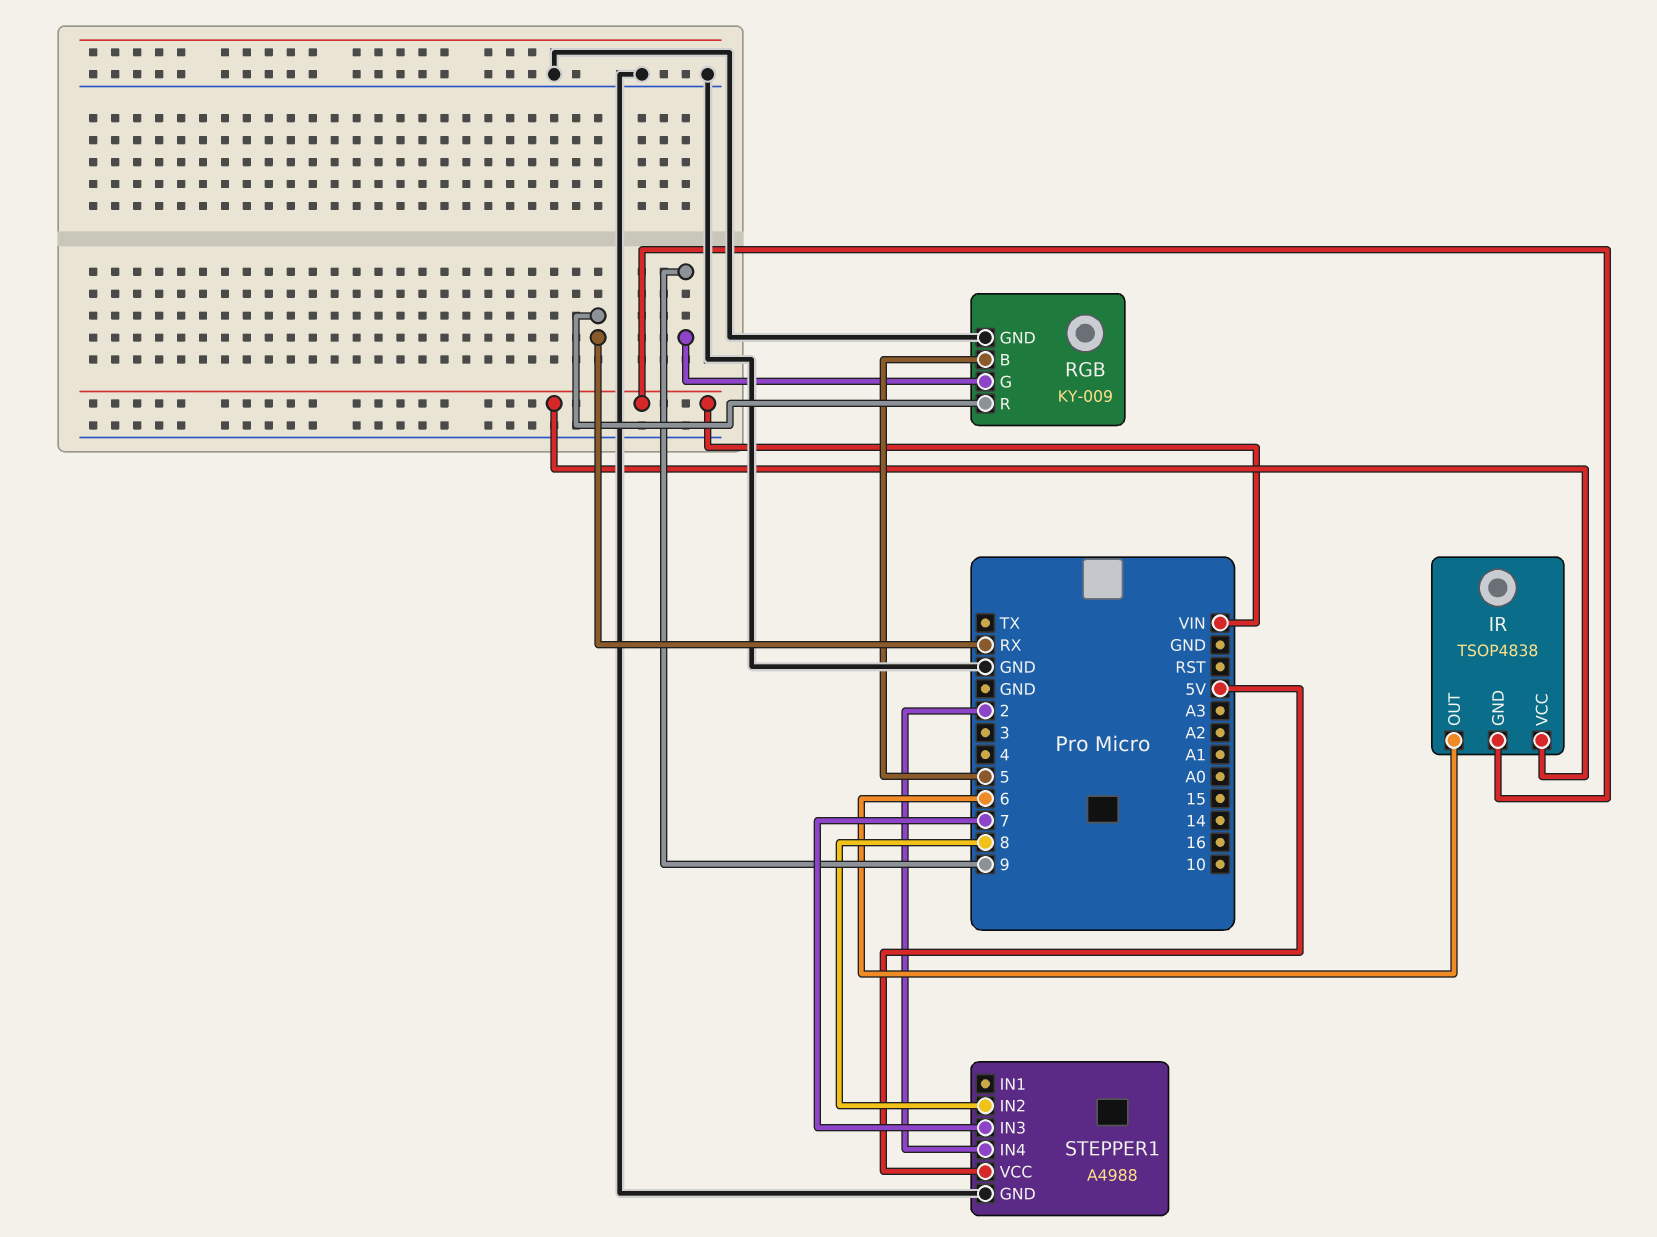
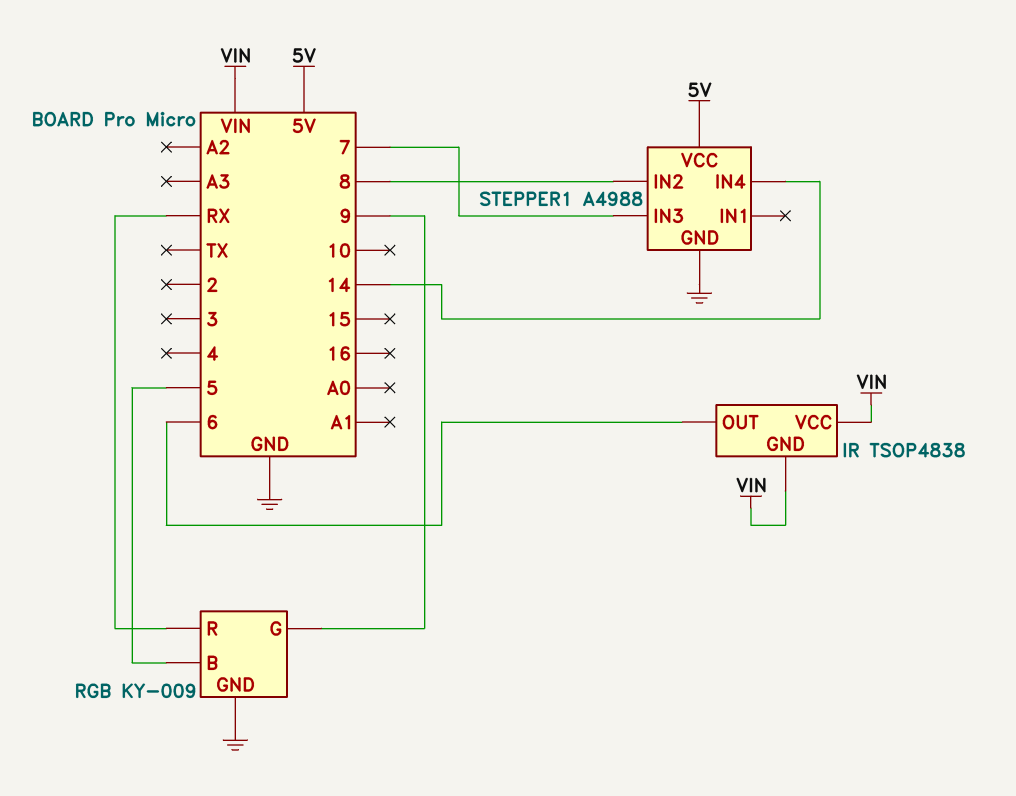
STEPPER1 pin IN4: 2 -> 14

